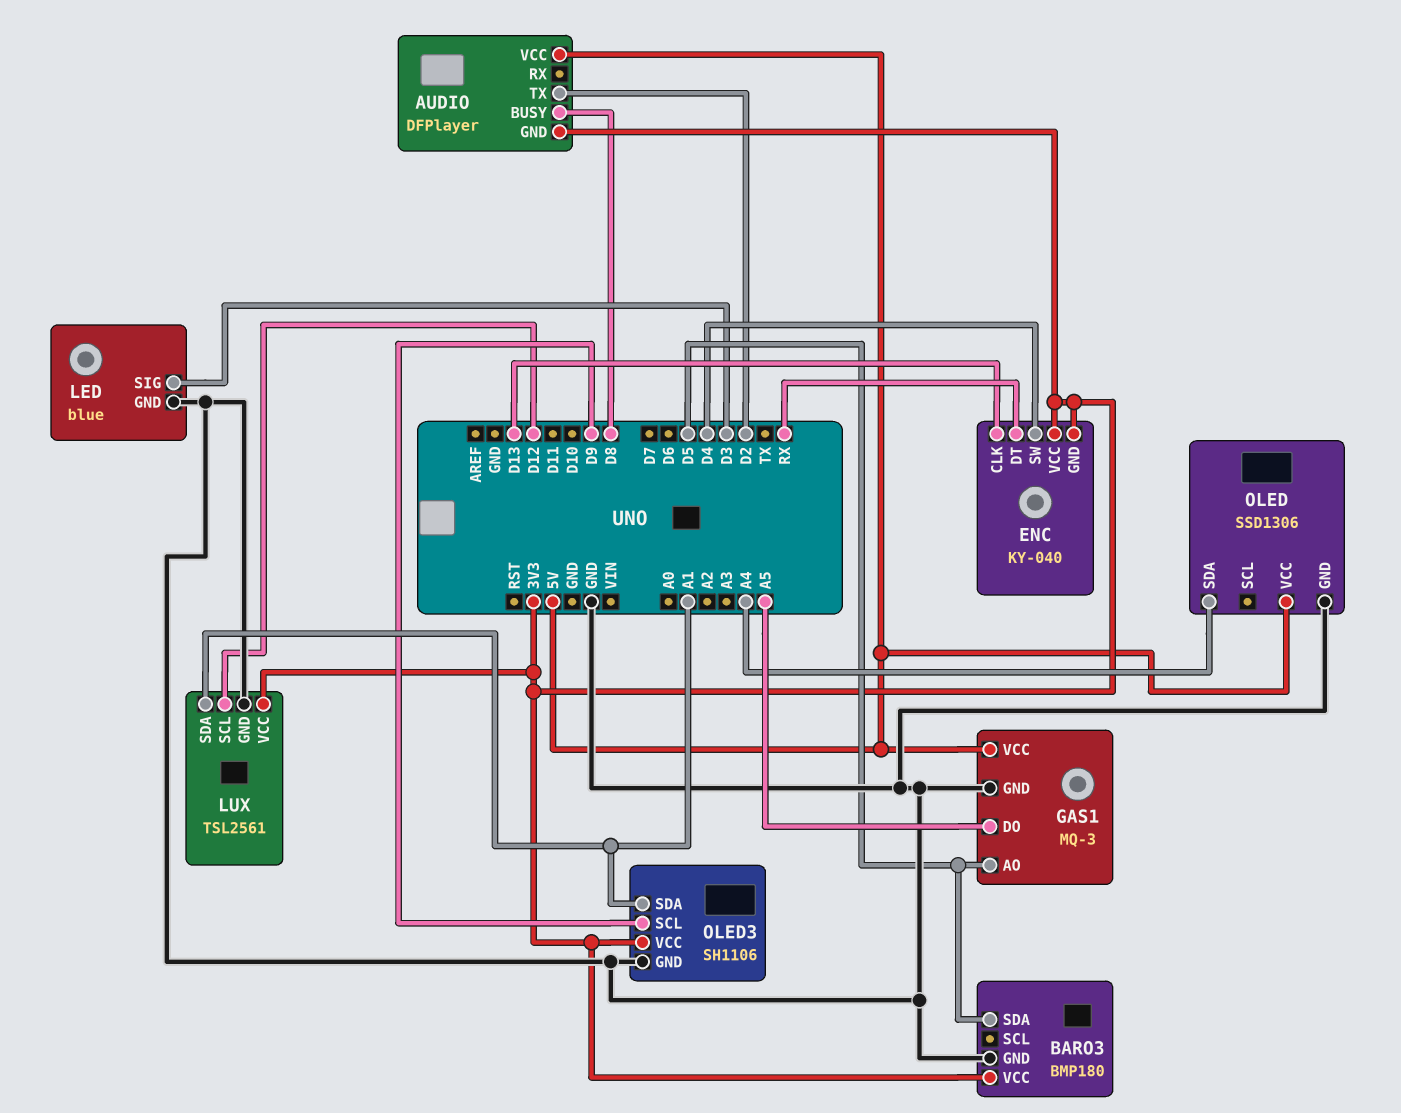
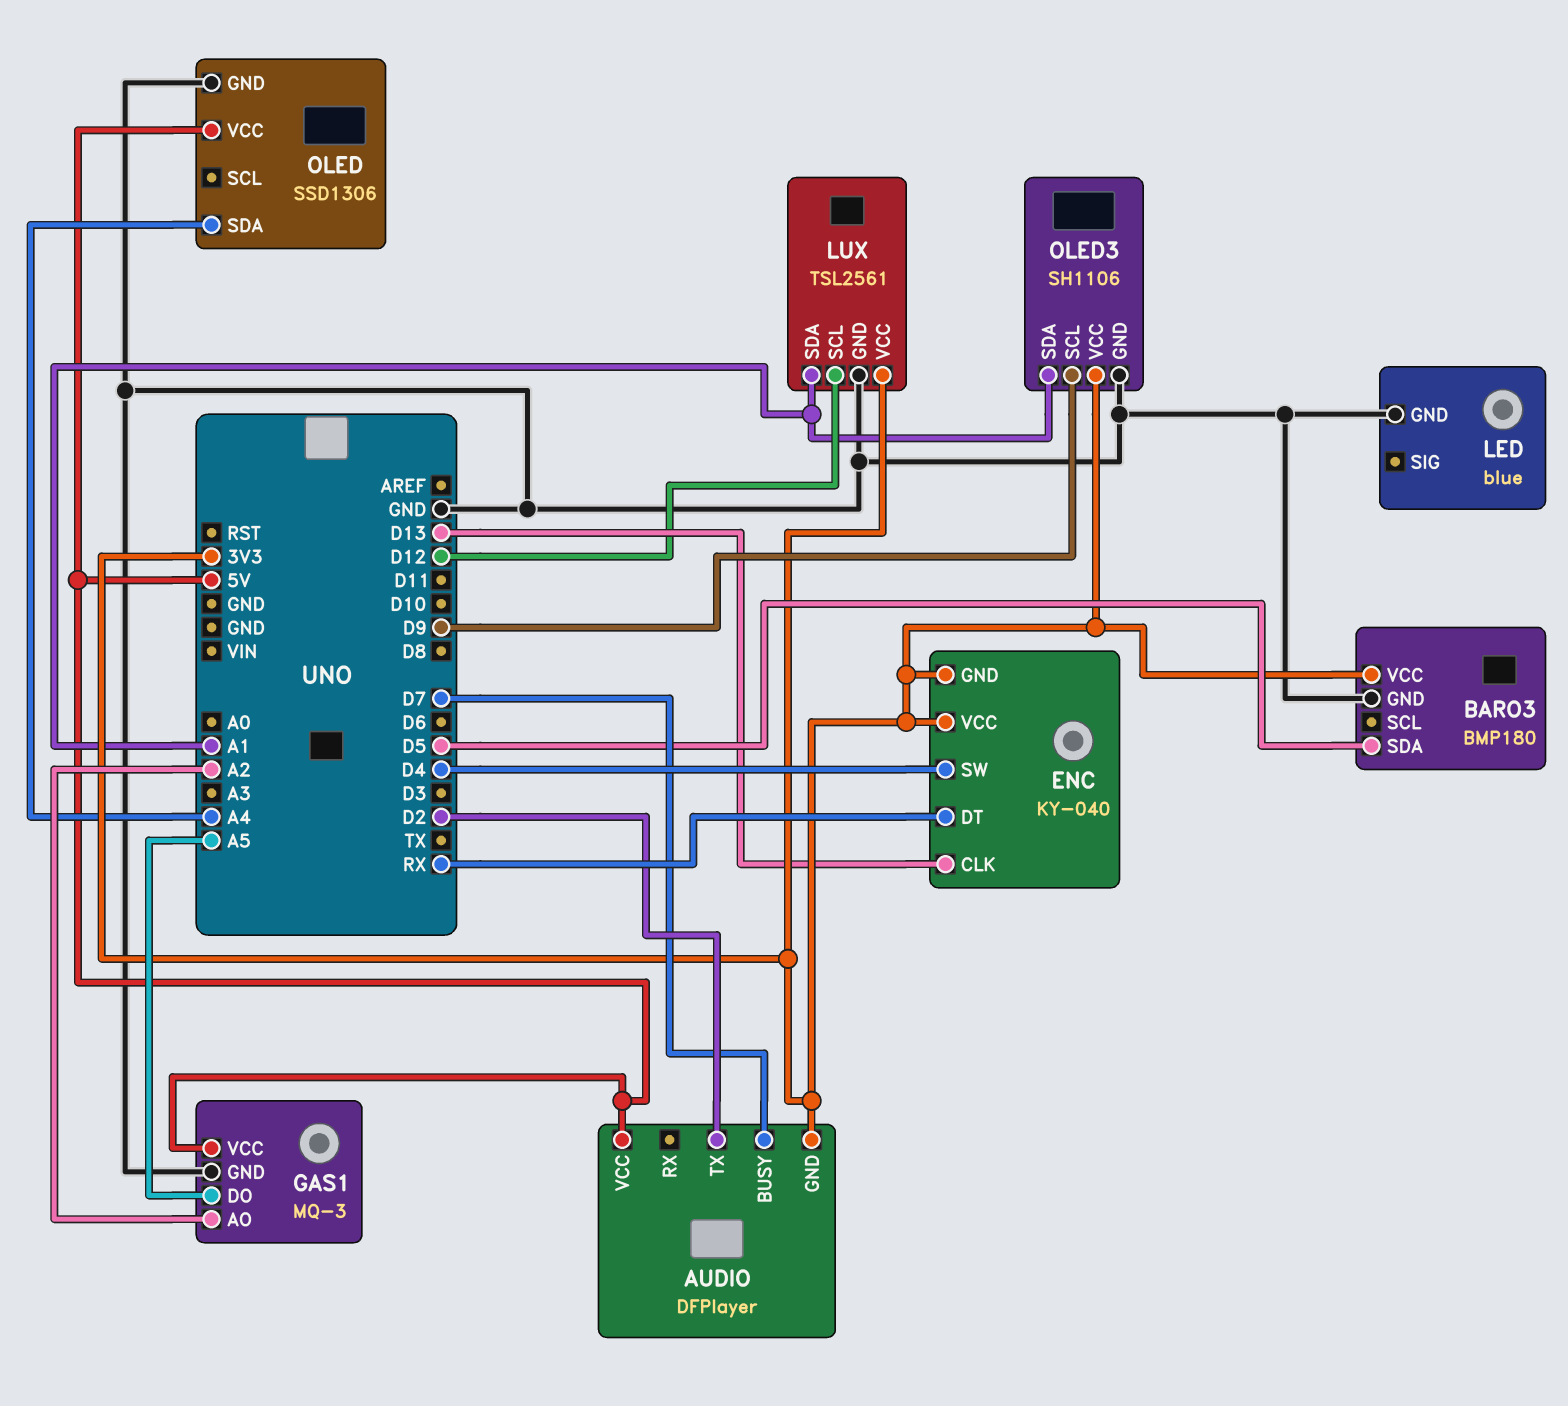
AUDIO pin BUSY: D8 -> D7
GAS1 pin AO: D5 -> A2
LED pin SIG: D3 -> none

